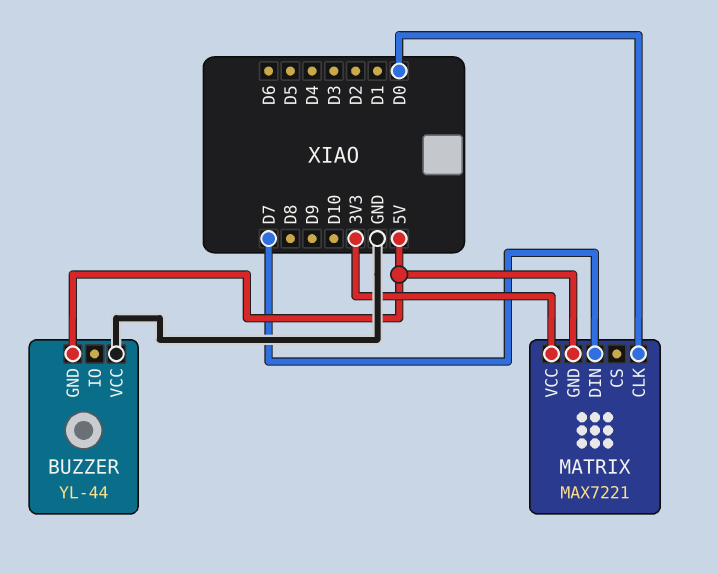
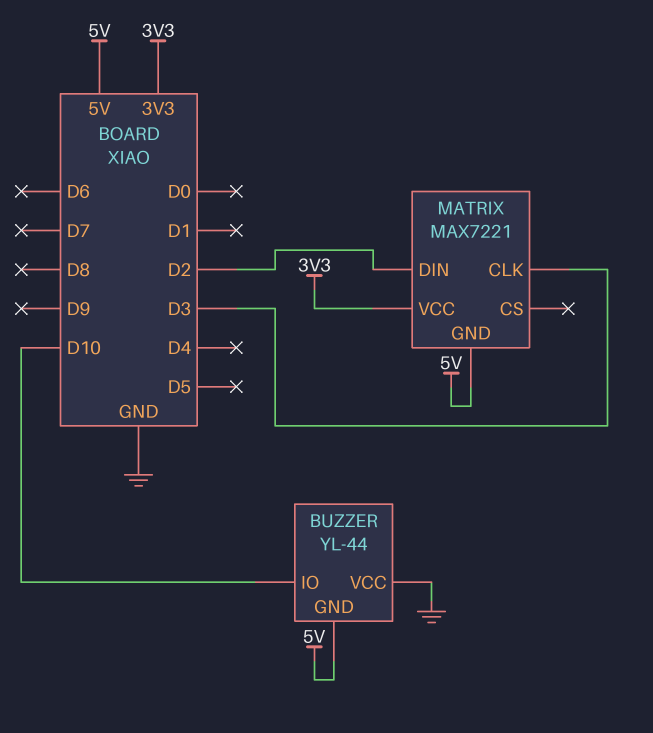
BUZZER pin IO: none -> D10
MATRIX pin CLK: D0 -> D3
MATRIX pin DIN: D7 -> D2

